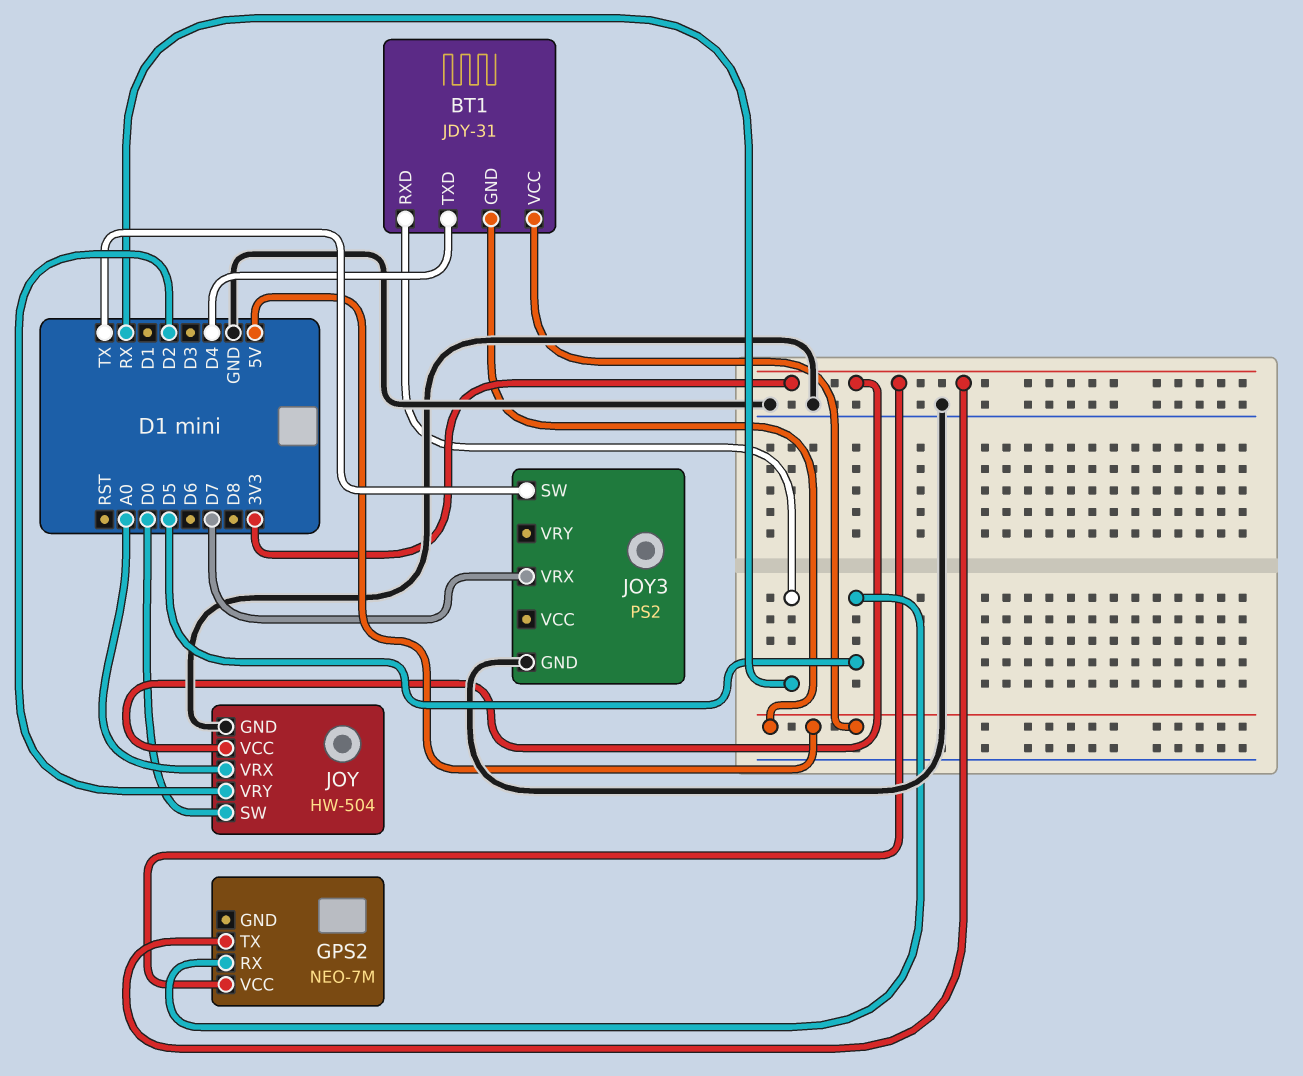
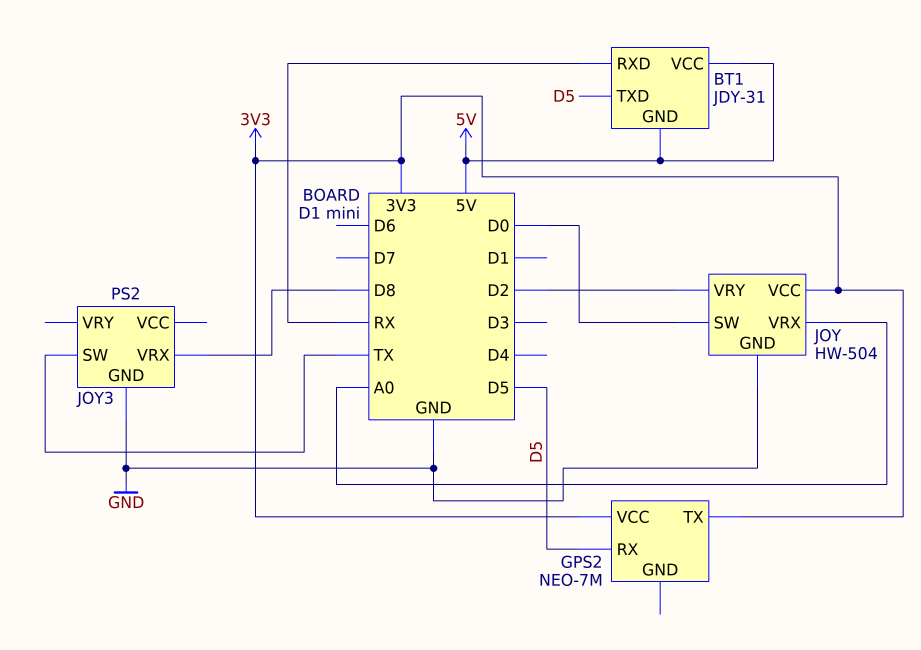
BT1 pin TXD: D4 -> D5
JOY3 pin VRX: D7 -> D8

